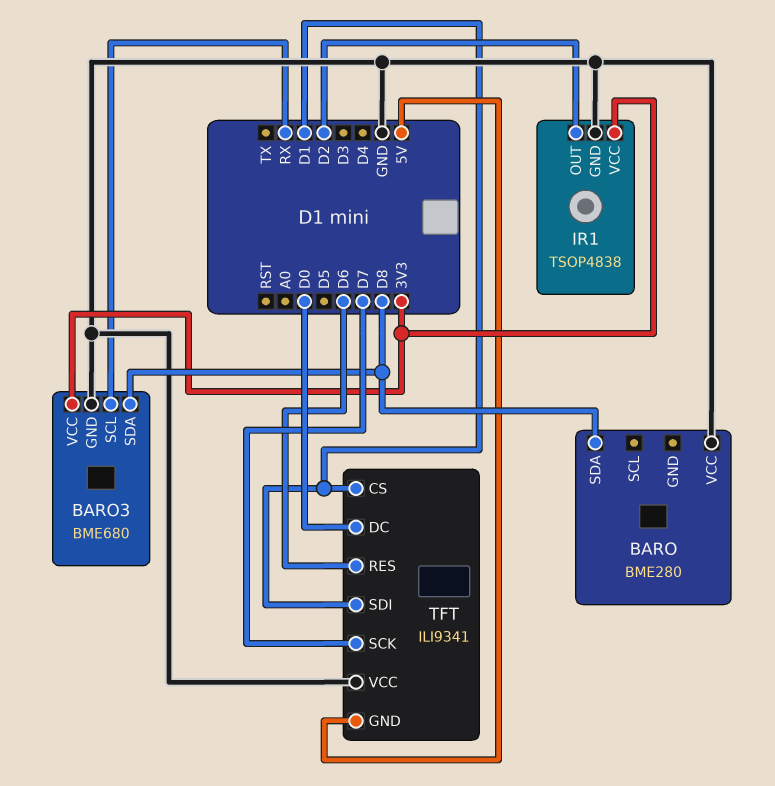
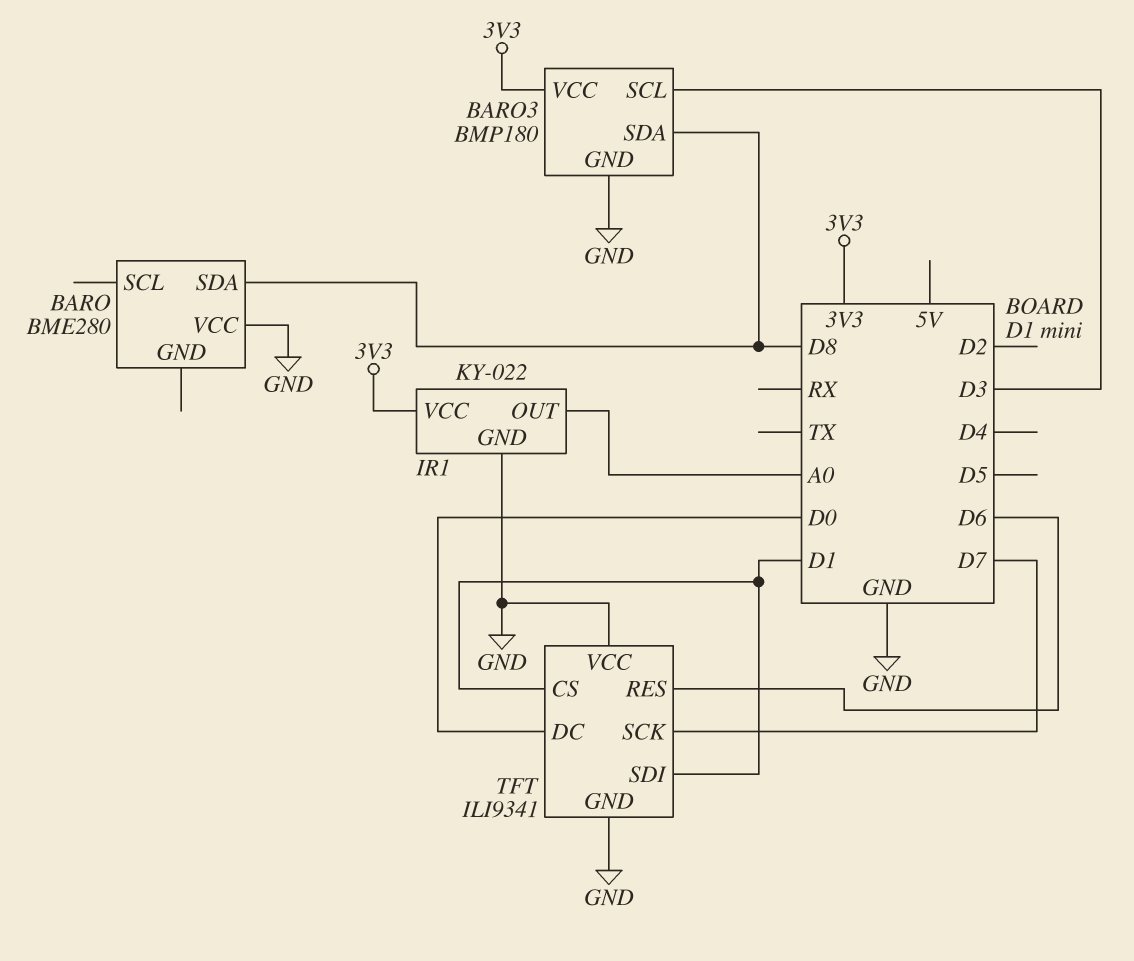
BARO3: BME680 -> BMP180
BARO3 pin SCL: RX -> D3
IR1: TSOP4838 -> KY-022
IR1 pin OUT: D2 -> A0
TFT pin GND: 5V -> GND

